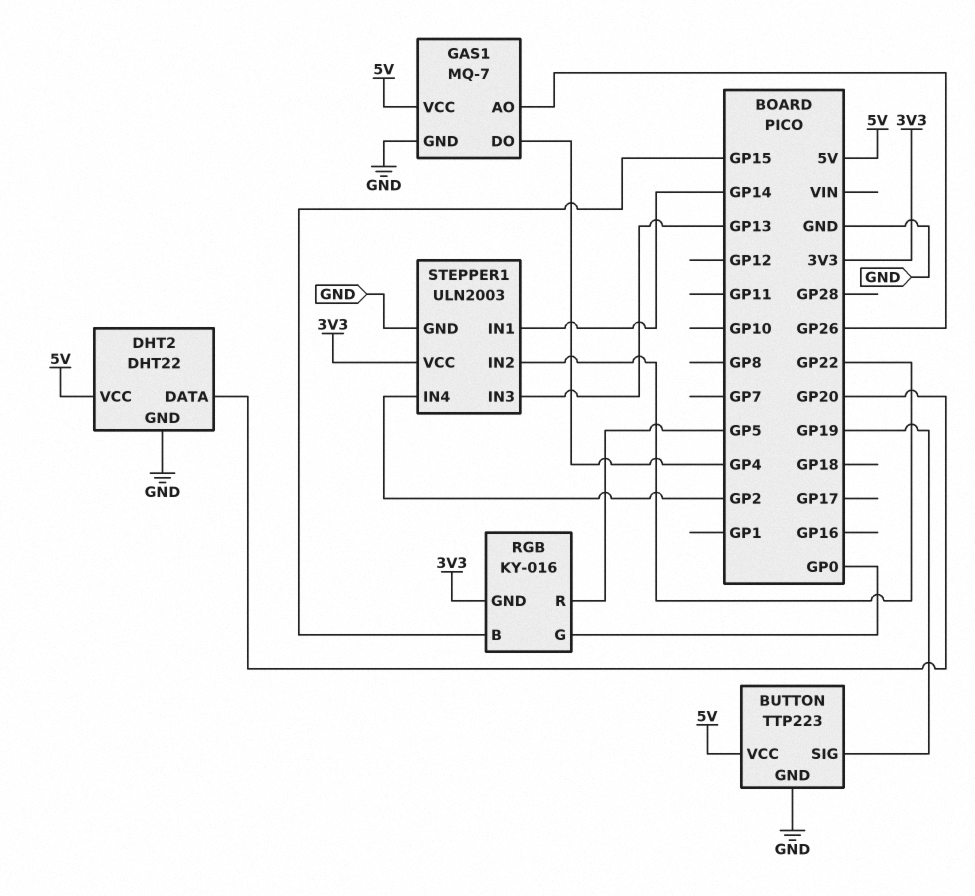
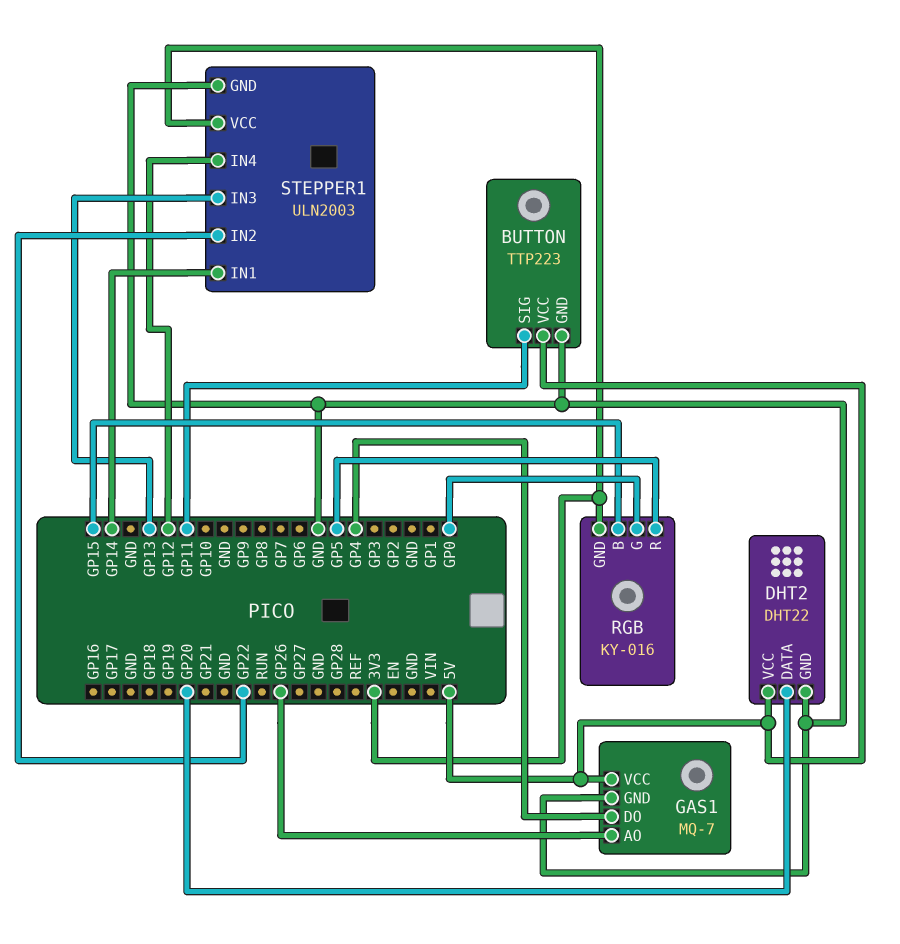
BUTTON pin SIG: GP19 -> GP11
STEPPER1 pin IN4: GP2 -> GP12

